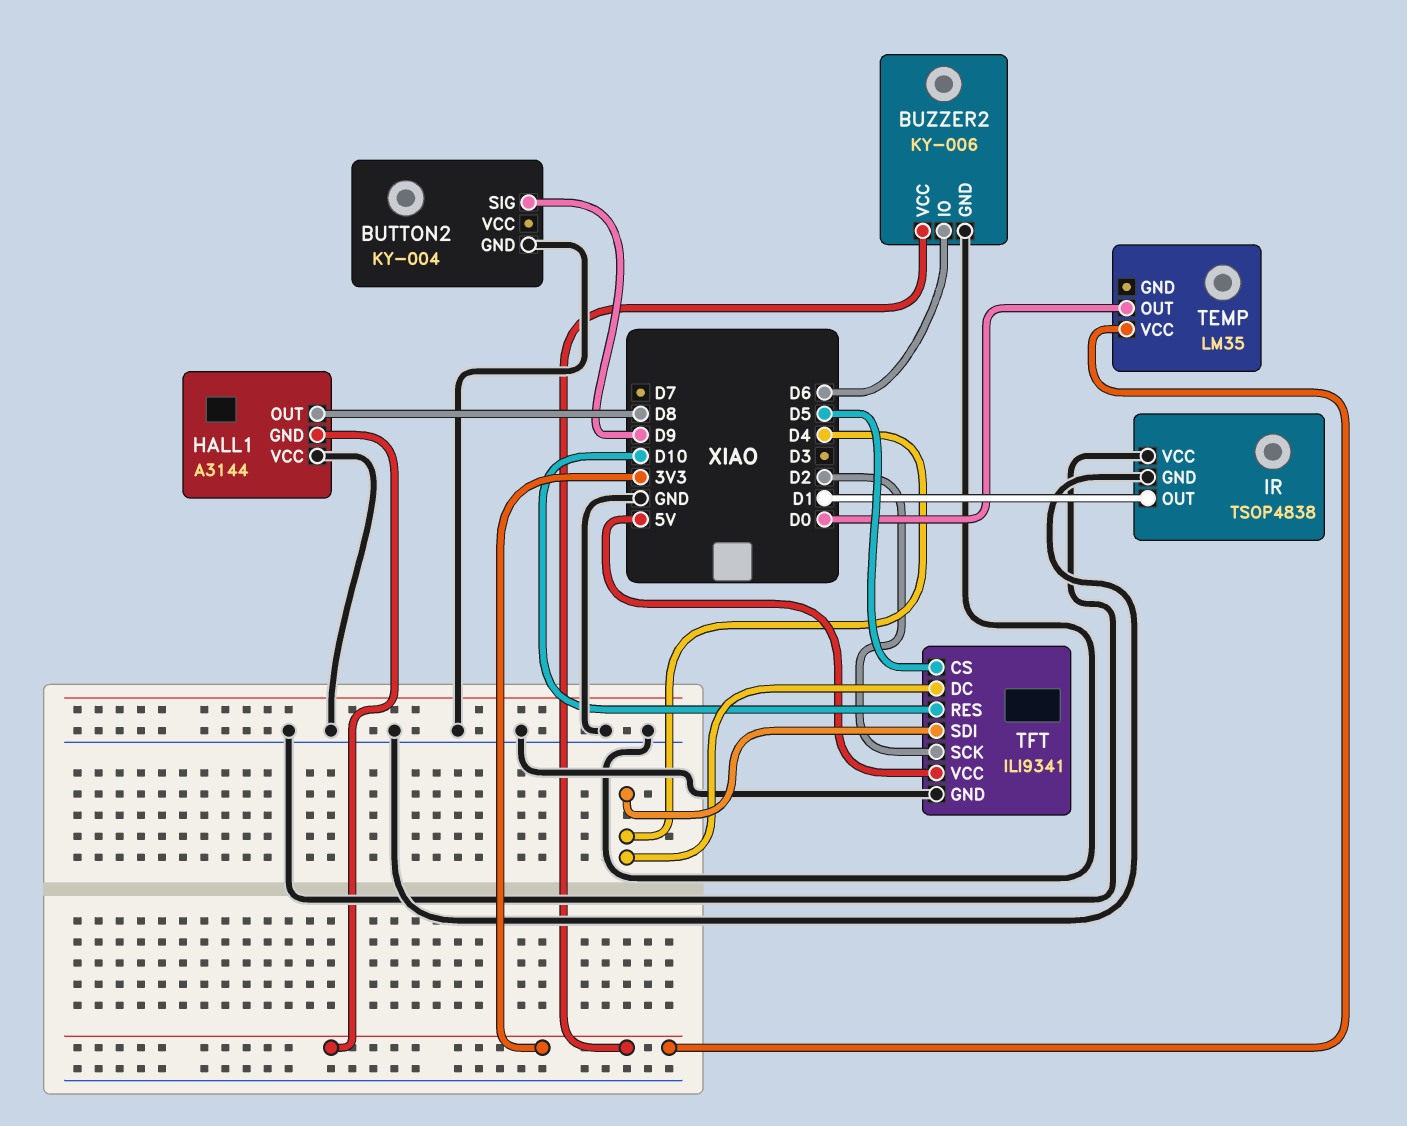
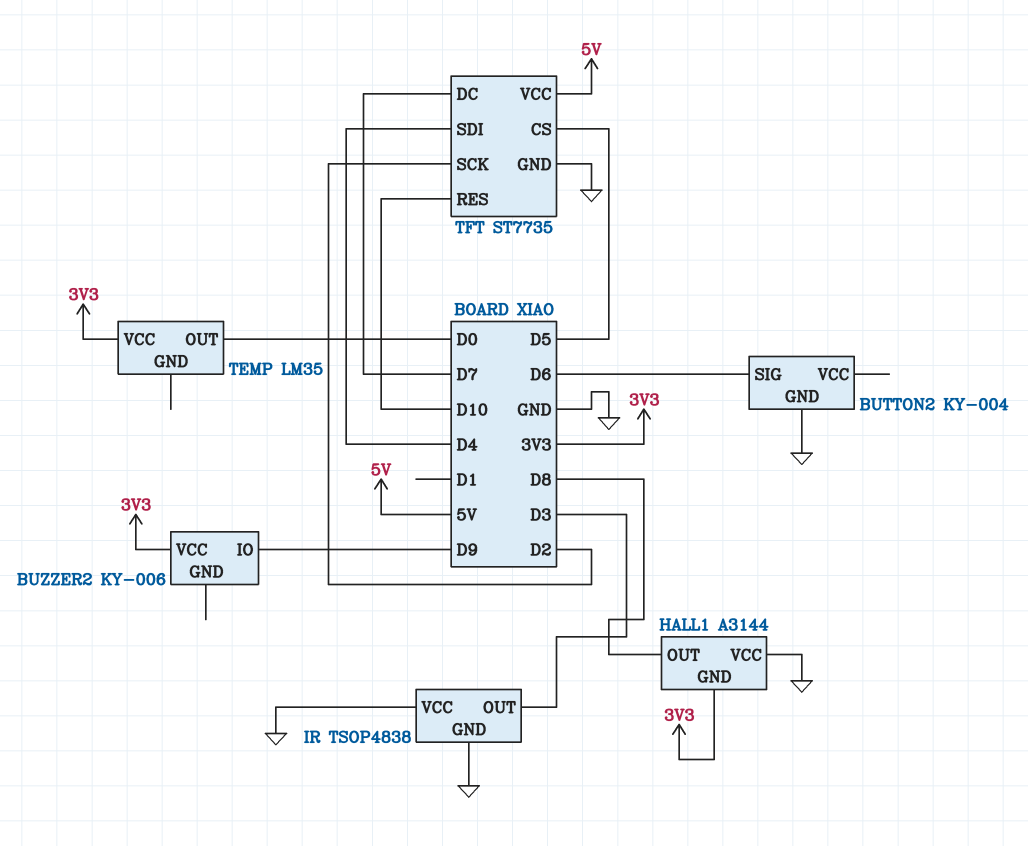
BUTTON2 pin SIG: D9 -> D6
BUZZER2 pin GND: GND -> none
BUZZER2 pin IO: D6 -> D9
IR pin OUT: D1 -> D3
TFT: ILI9341 -> ST7735
TFT pin DC: D4 -> D7

